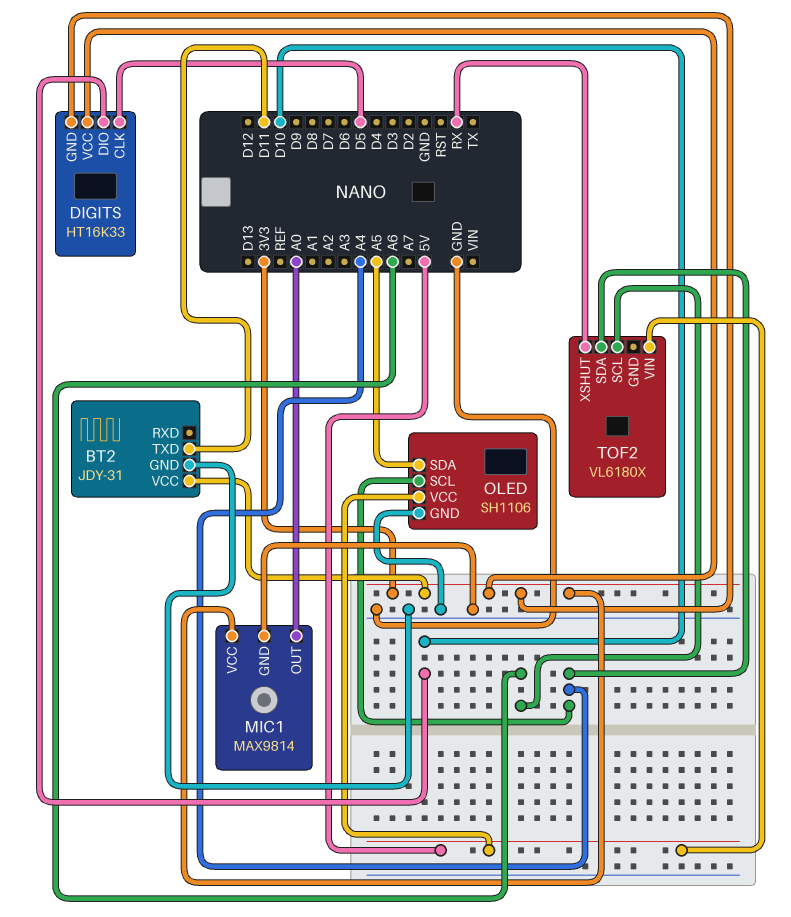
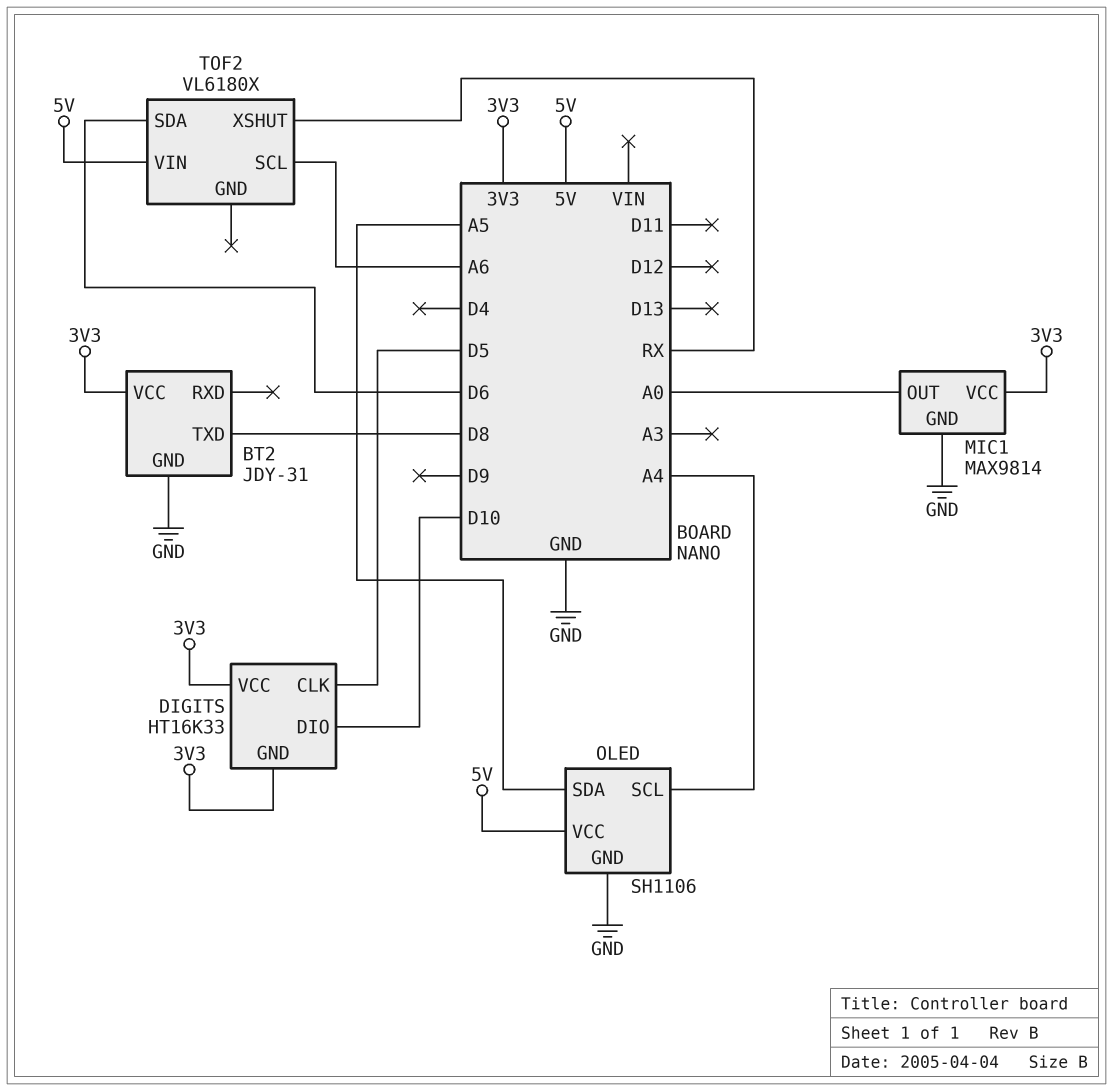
BT2 pin TXD: D11 -> D8
TOF2 pin SDA: A4 -> D6

